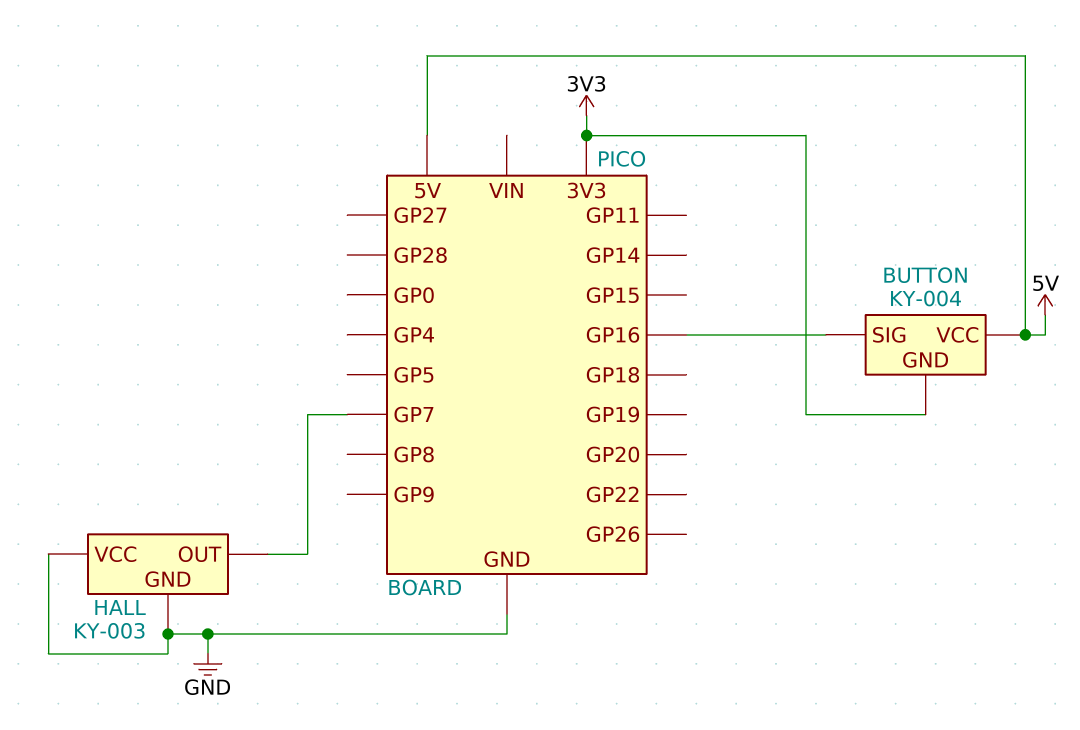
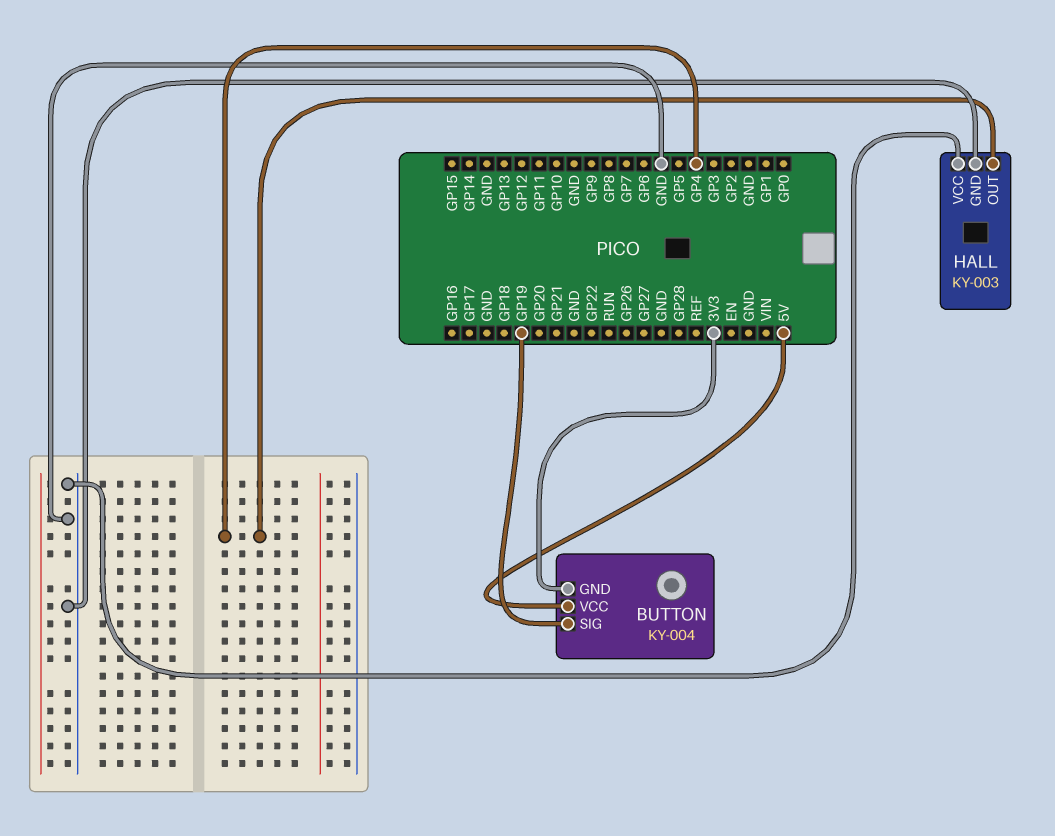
BUTTON pin SIG: GP16 -> GP19
HALL pin OUT: GP7 -> GP4

